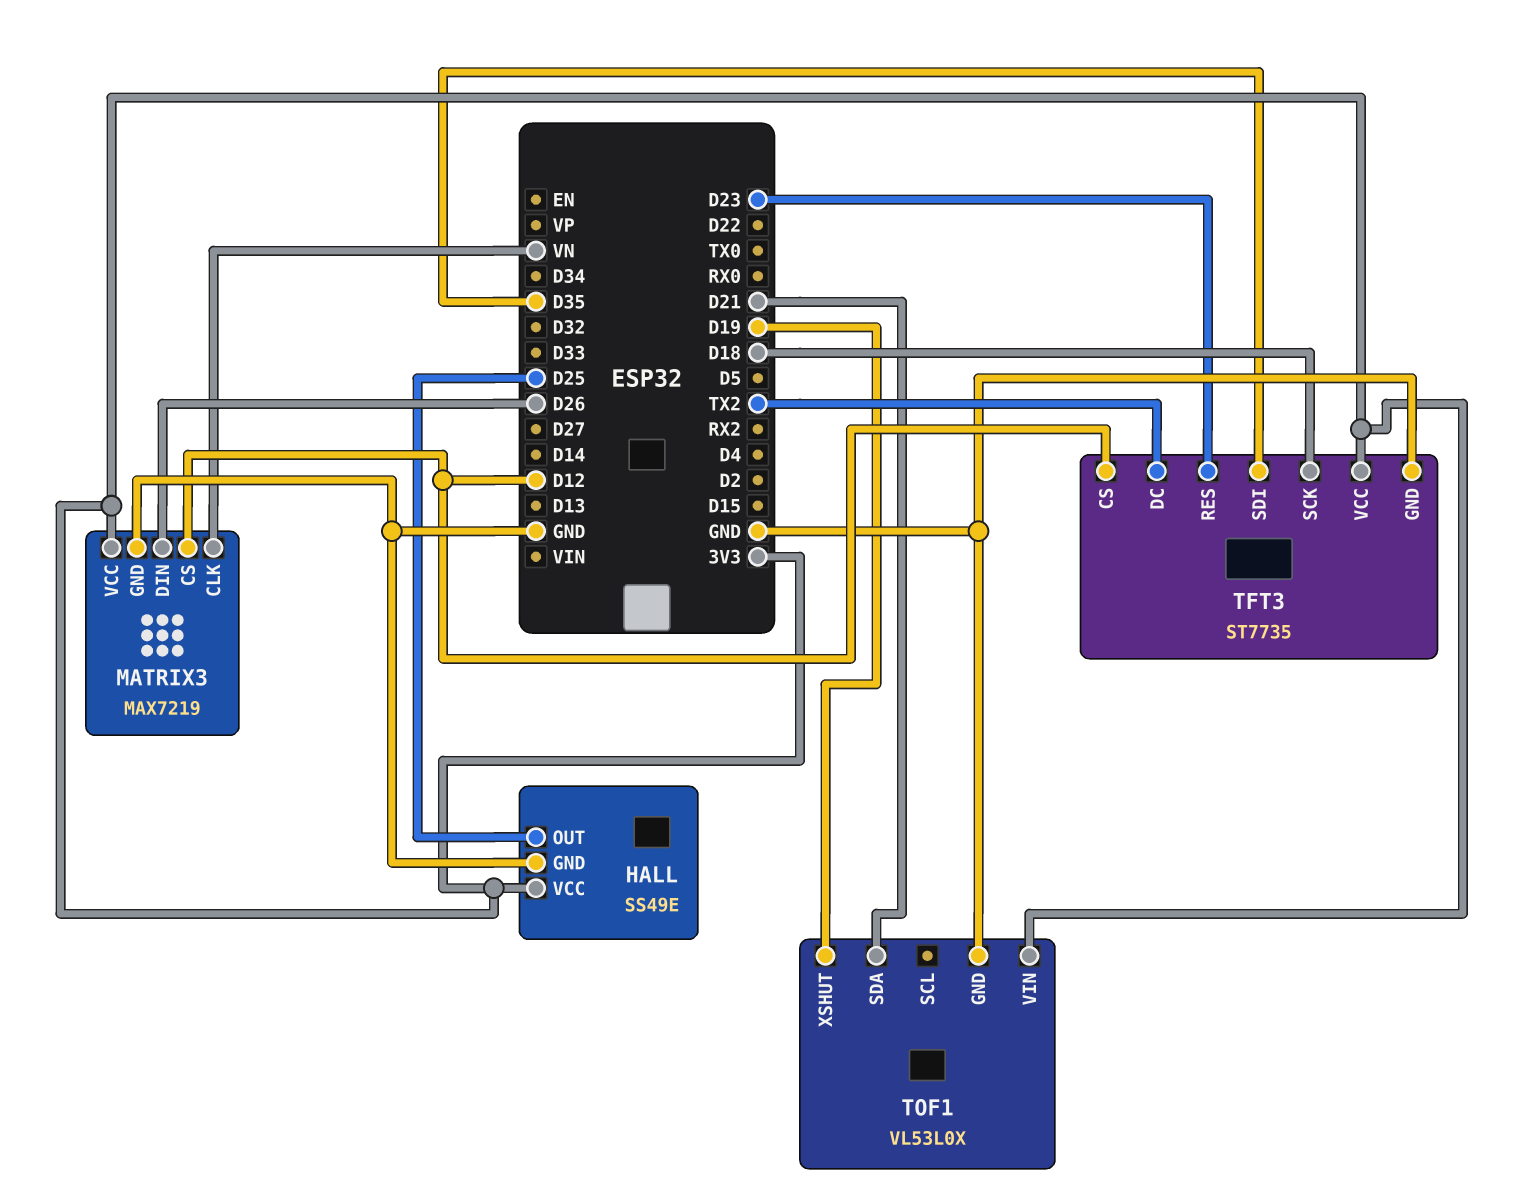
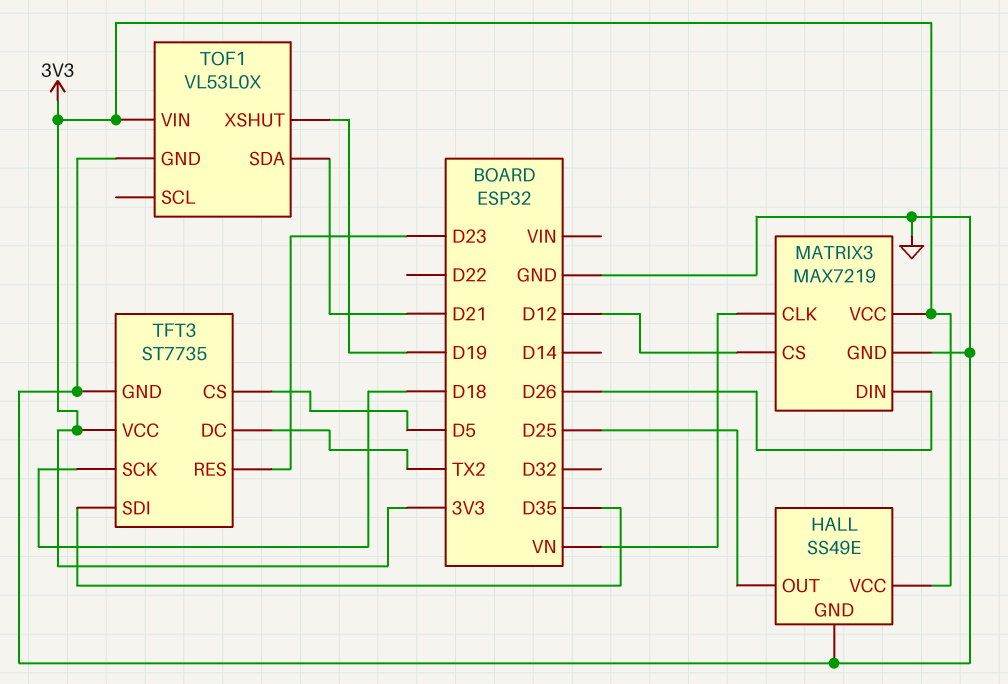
TFT3 pin CS: D12 -> D5

